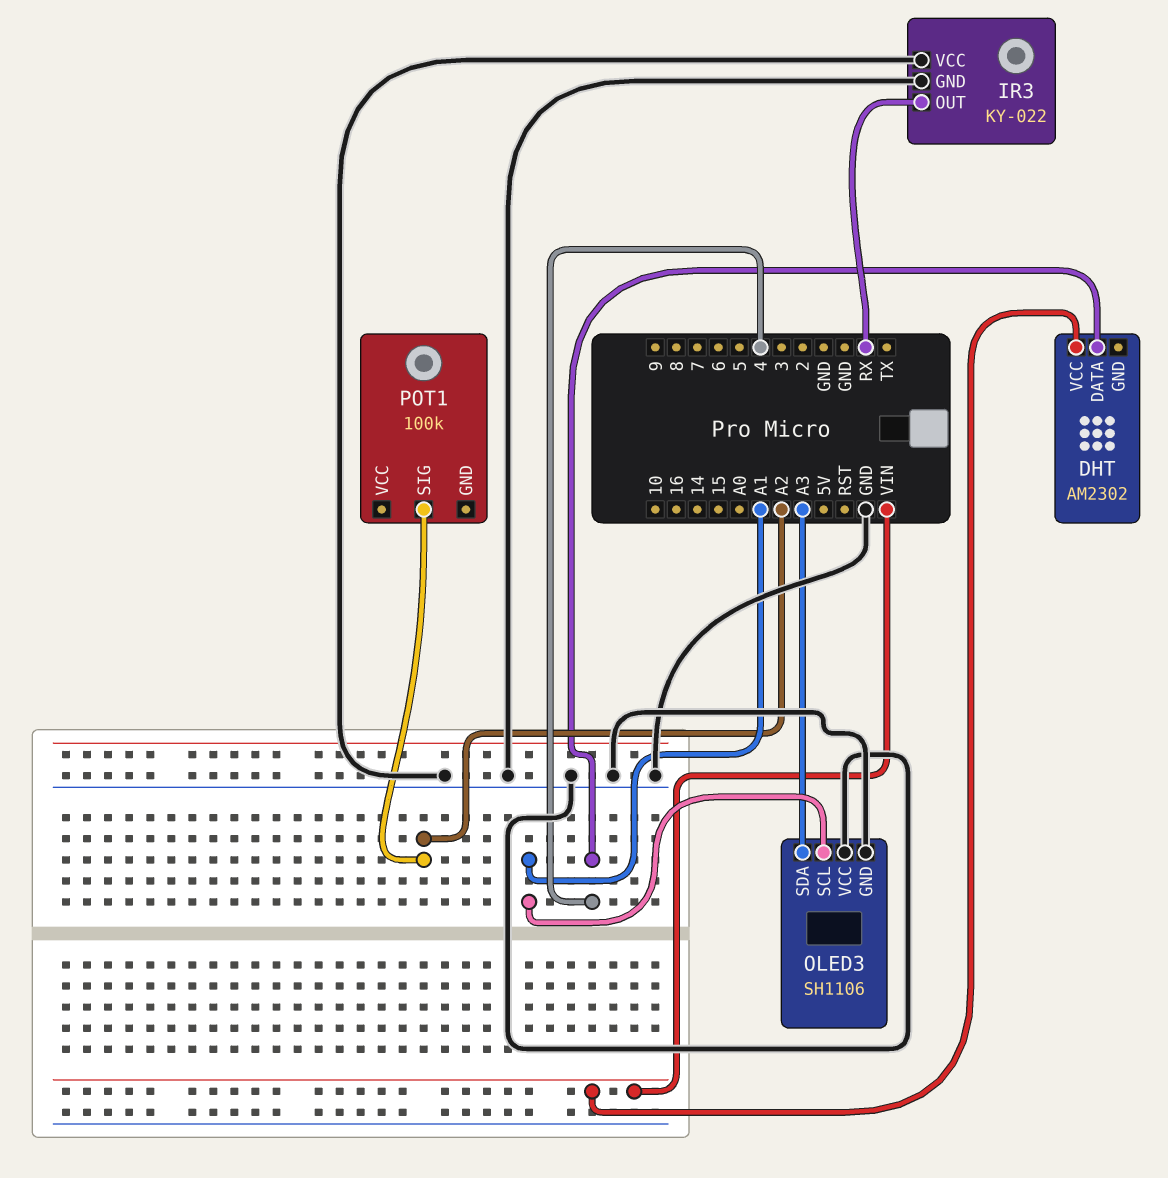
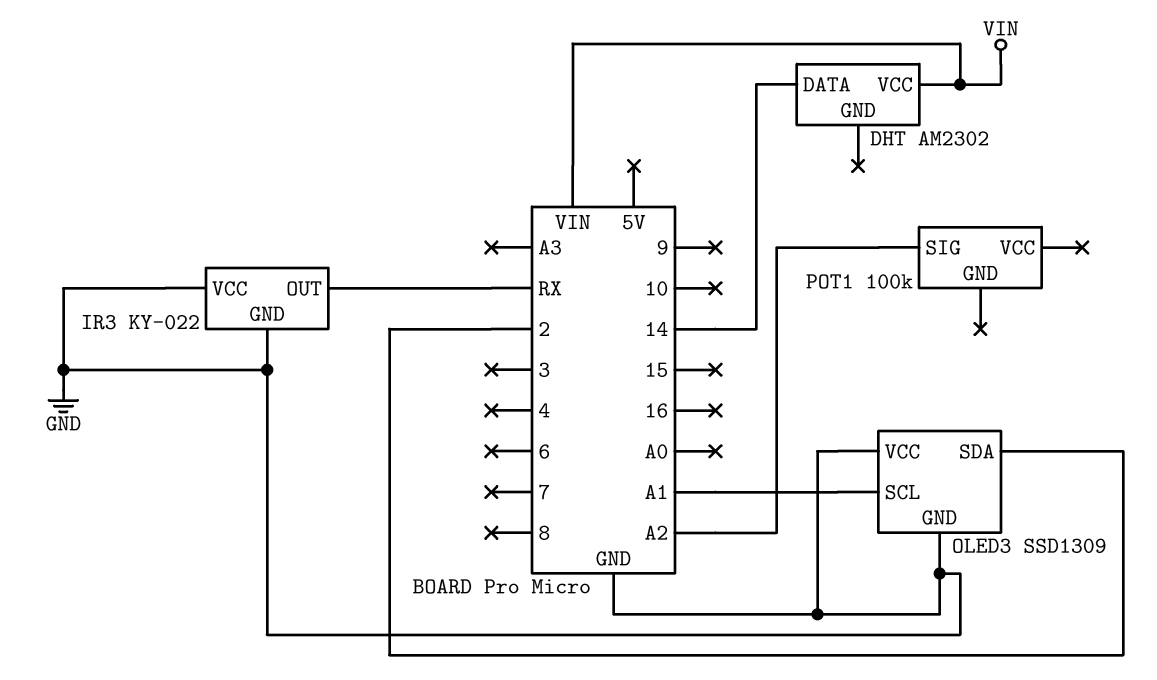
DHT pin DATA: 4 -> 14
OLED3: SH1106 -> SSD1309
OLED3 pin SDA: A3 -> 2

